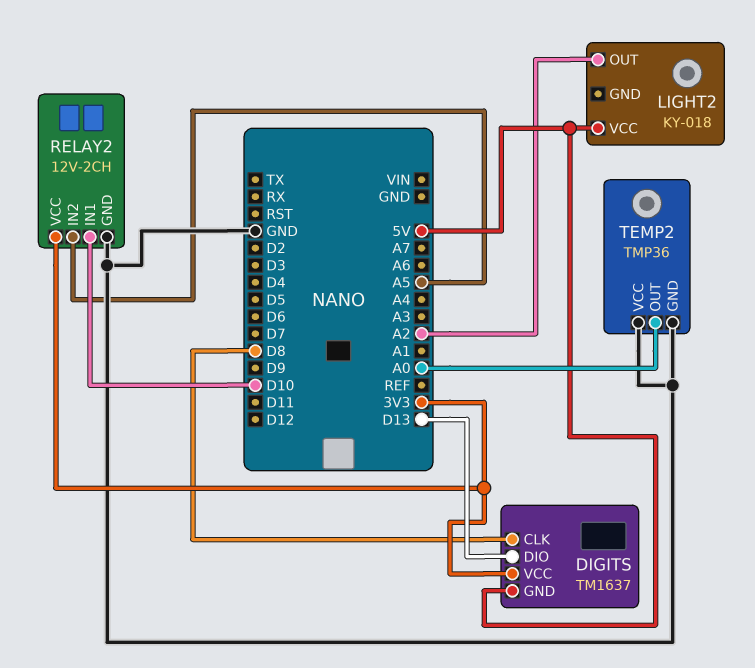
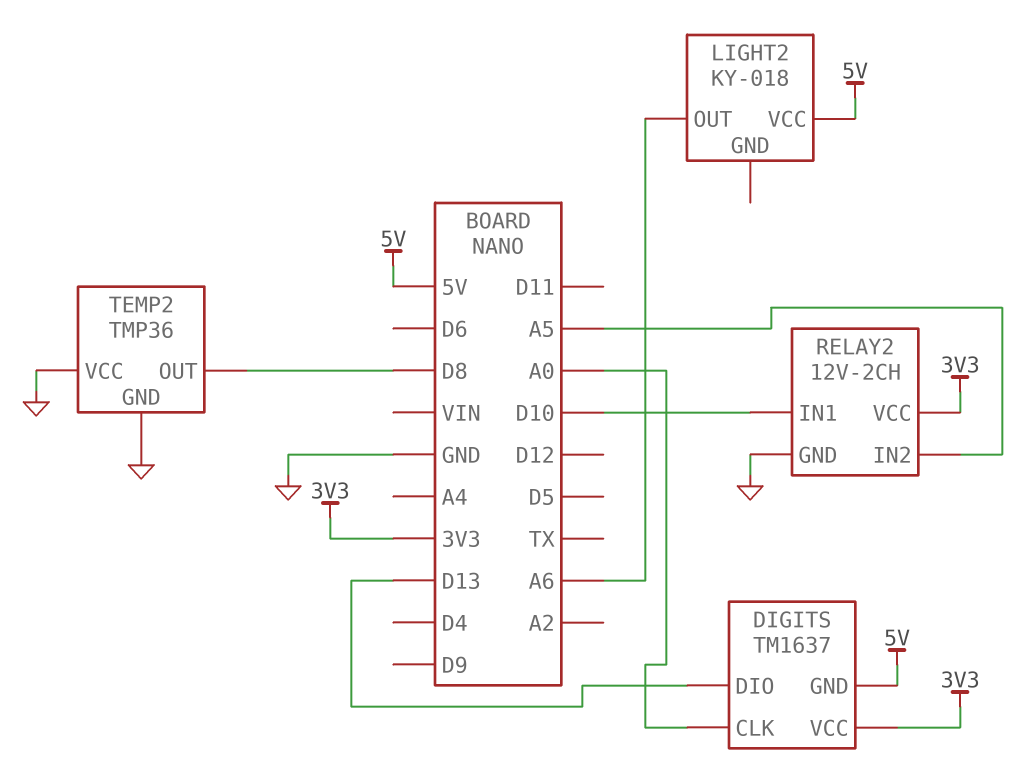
DIGITS pin CLK: D8 -> A0
LIGHT2 pin OUT: A2 -> A6
TEMP2 pin OUT: A0 -> D8

